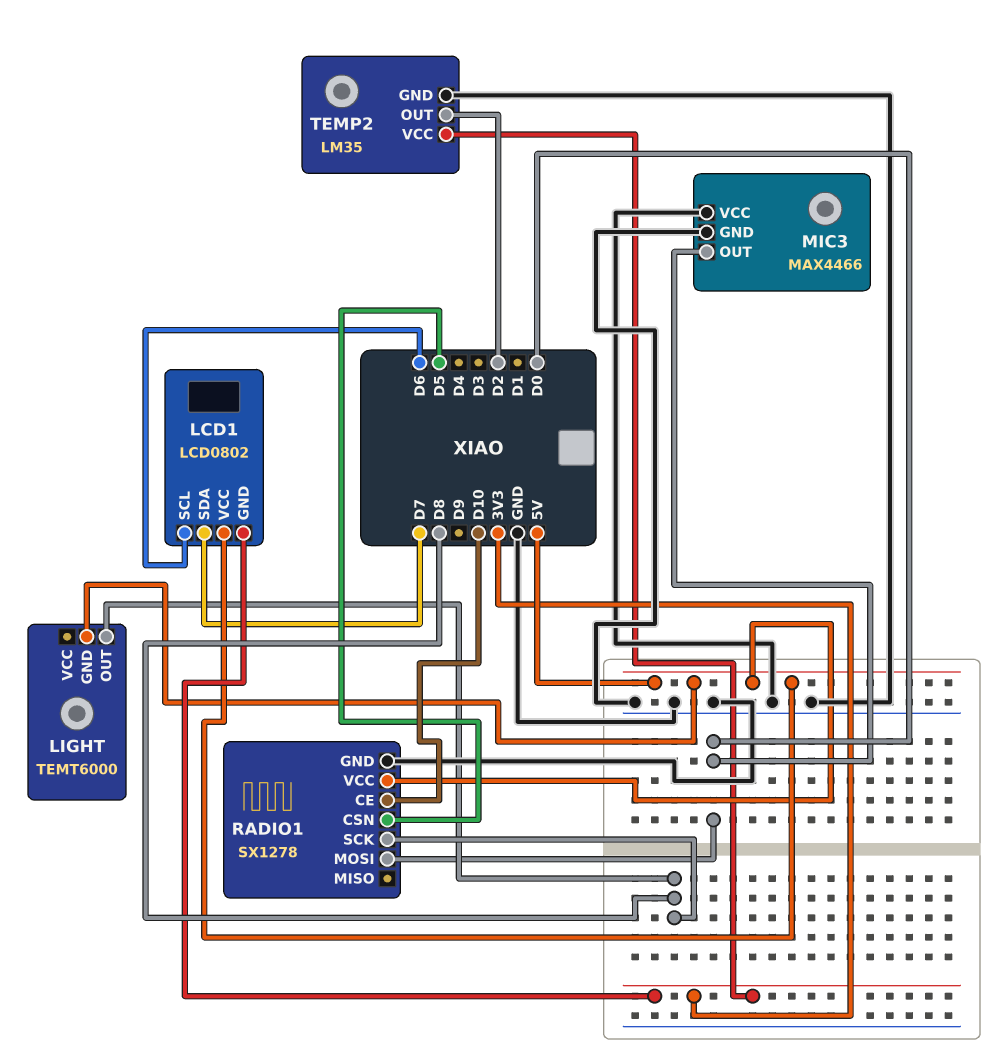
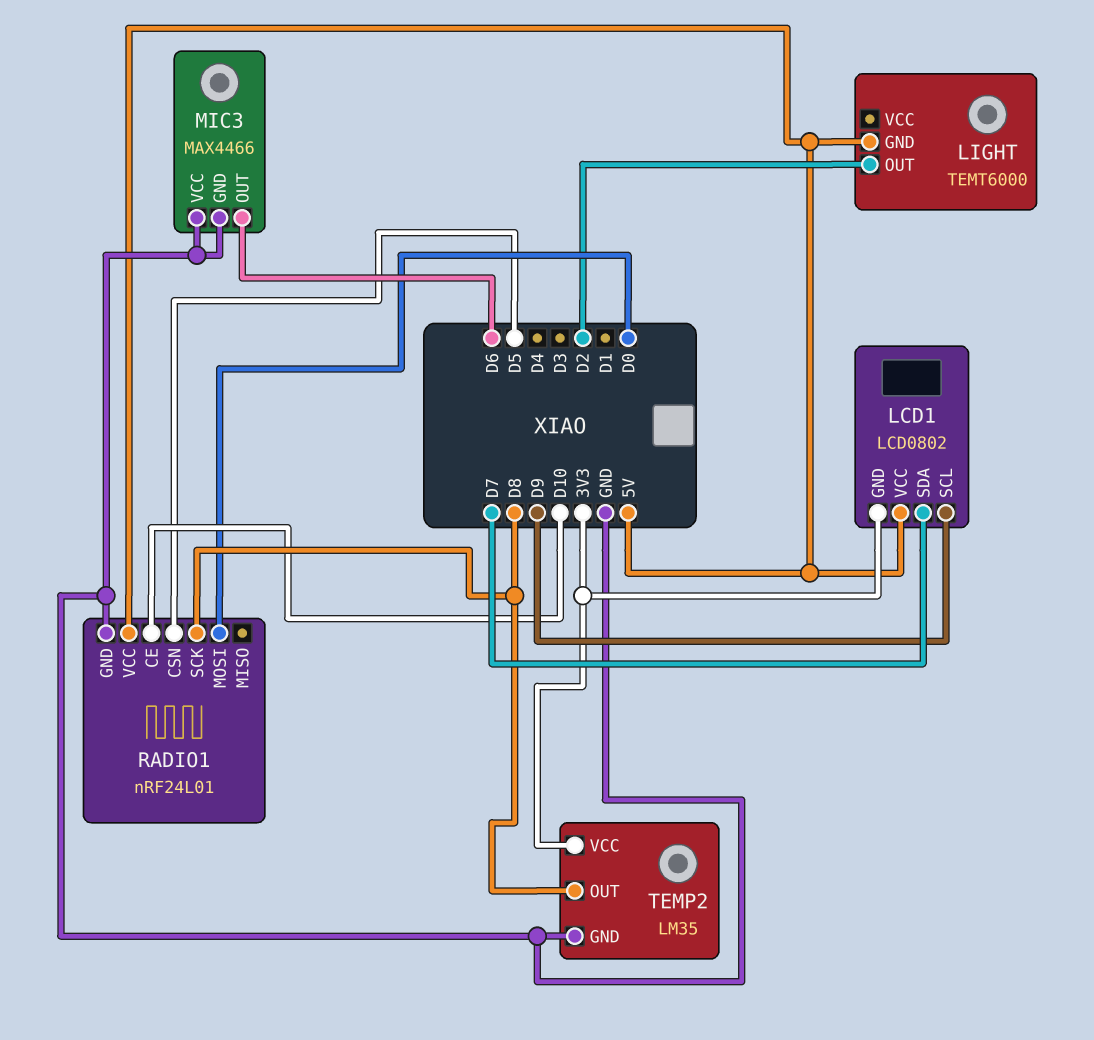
LCD1 pin SCL: D6 -> D9
LIGHT pin OUT: D8 -> D2
MIC3 pin OUT: D0 -> D6
RADIO1: SX1278 -> nRF24L01
TEMP2 pin OUT: D2 -> D8

